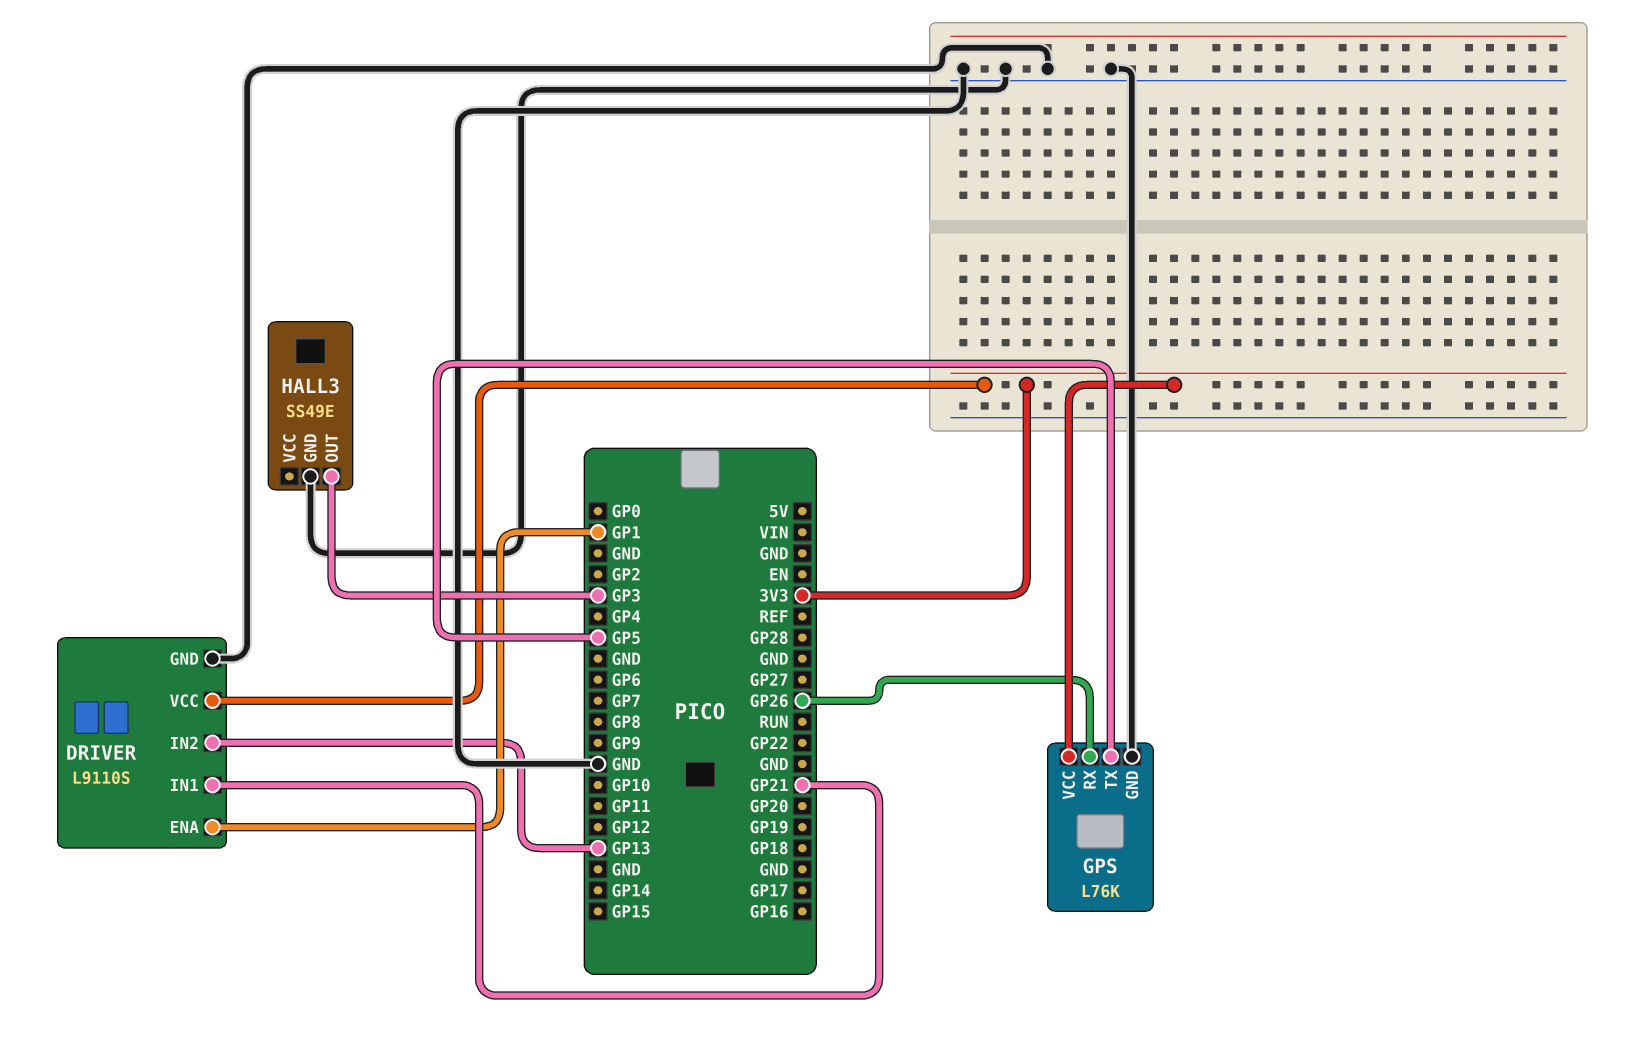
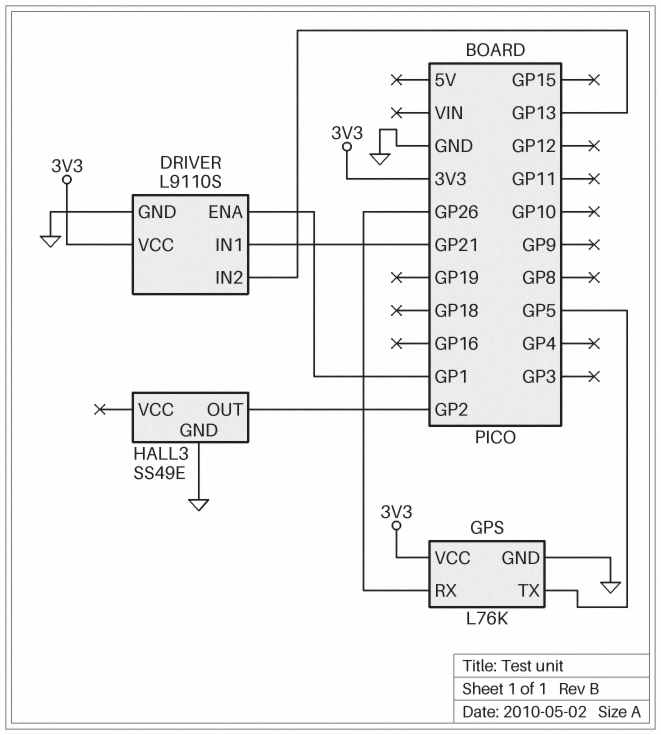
HALL3 pin OUT: GP3 -> GP2

